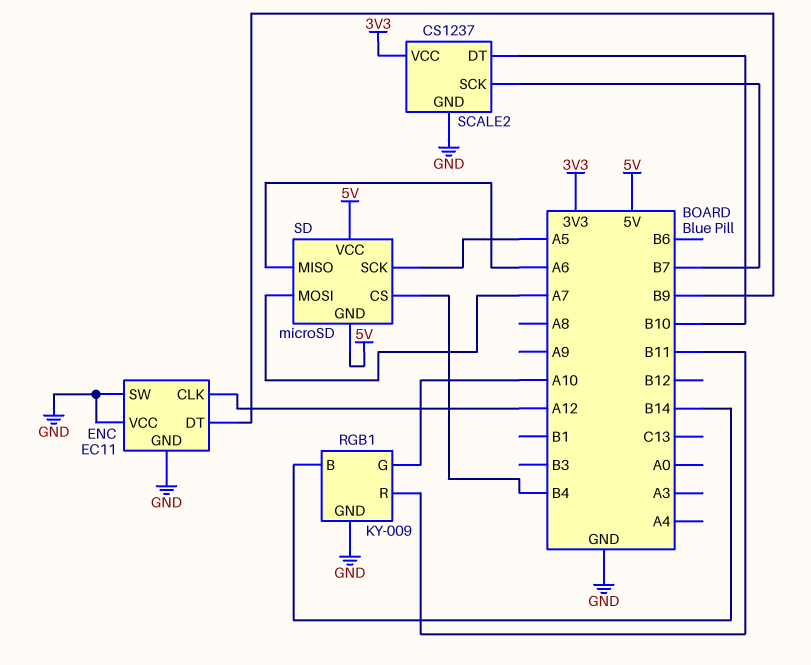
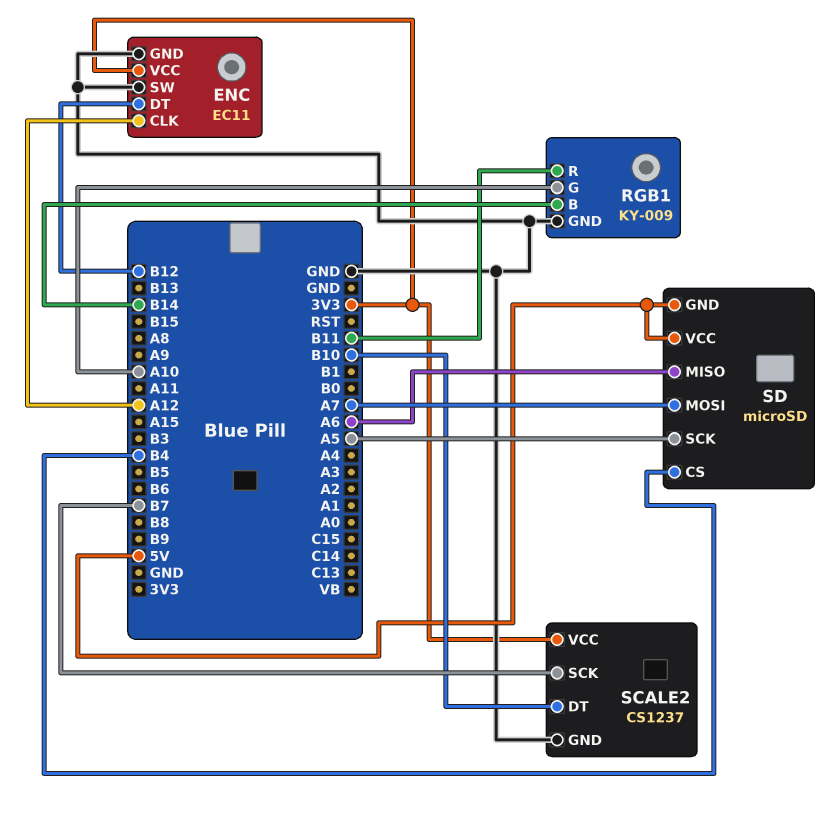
ENC pin DT: B9 -> B12
ENC pin VCC: GND -> 3V3

